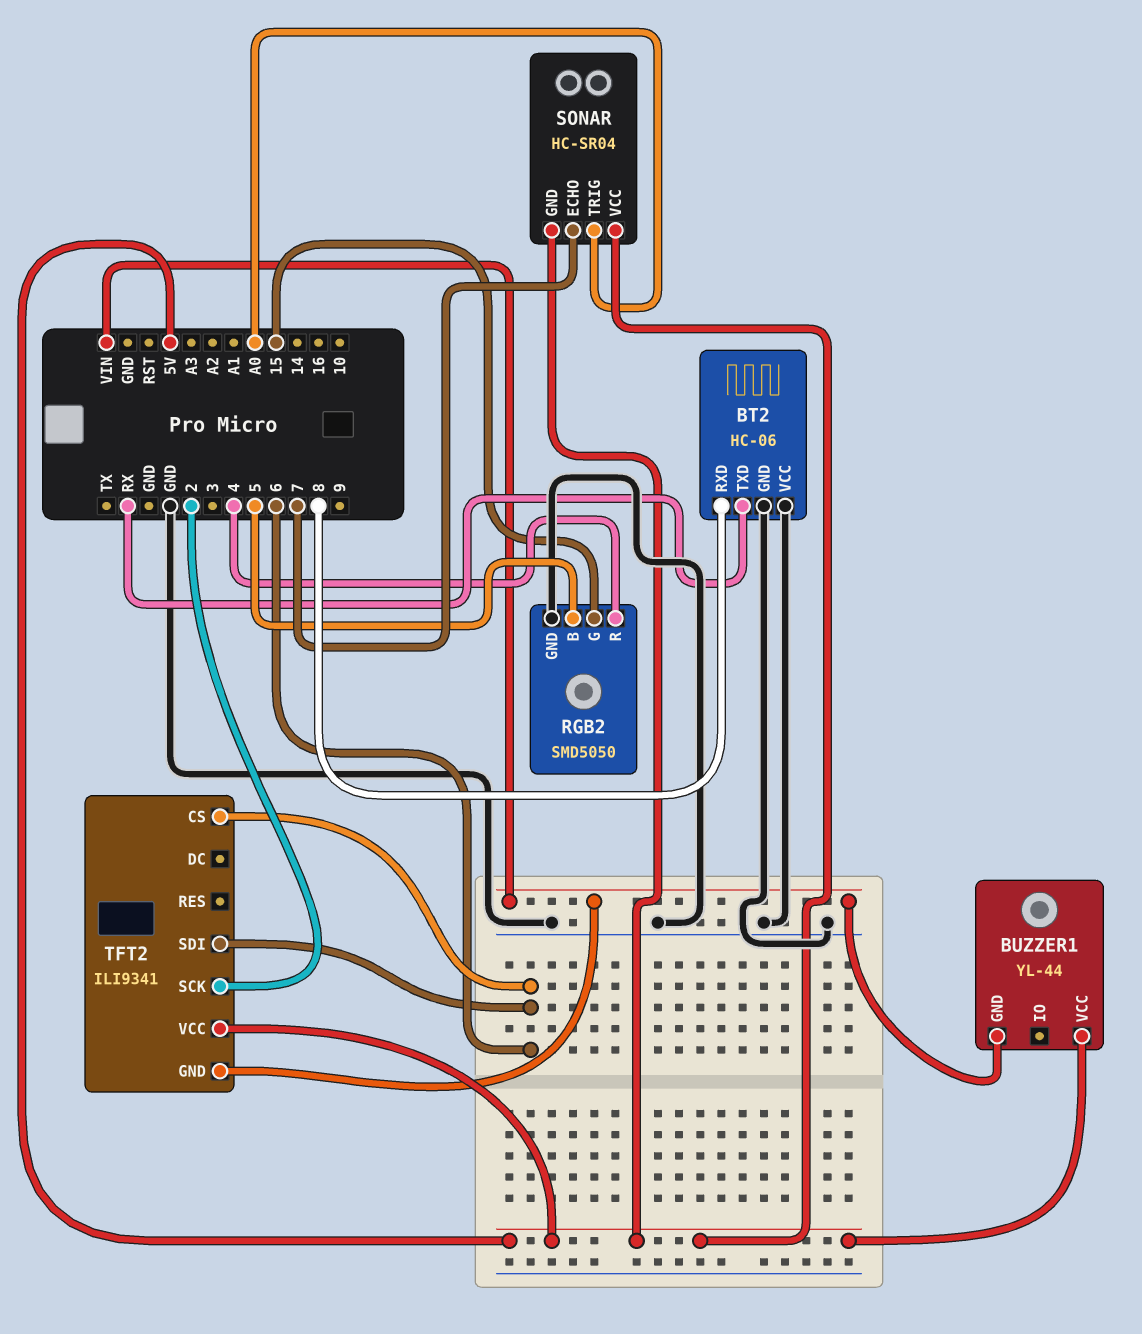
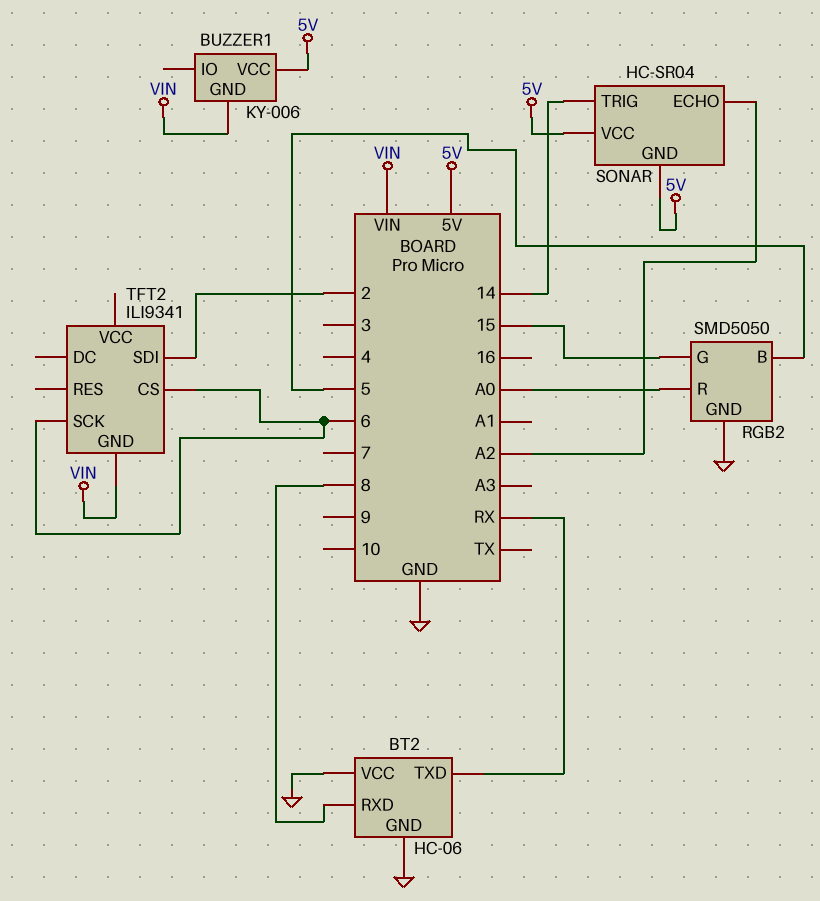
BUZZER1: YL-44 -> KY-006
RGB2 pin R: 4 -> A0
SONAR pin ECHO: 7 -> A2
SONAR pin TRIG: A0 -> 14
TFT2 pin SCK: 2 -> 6
TFT2 pin SDI: 6 -> 2
TFT2 pin VCC: 5V -> none

